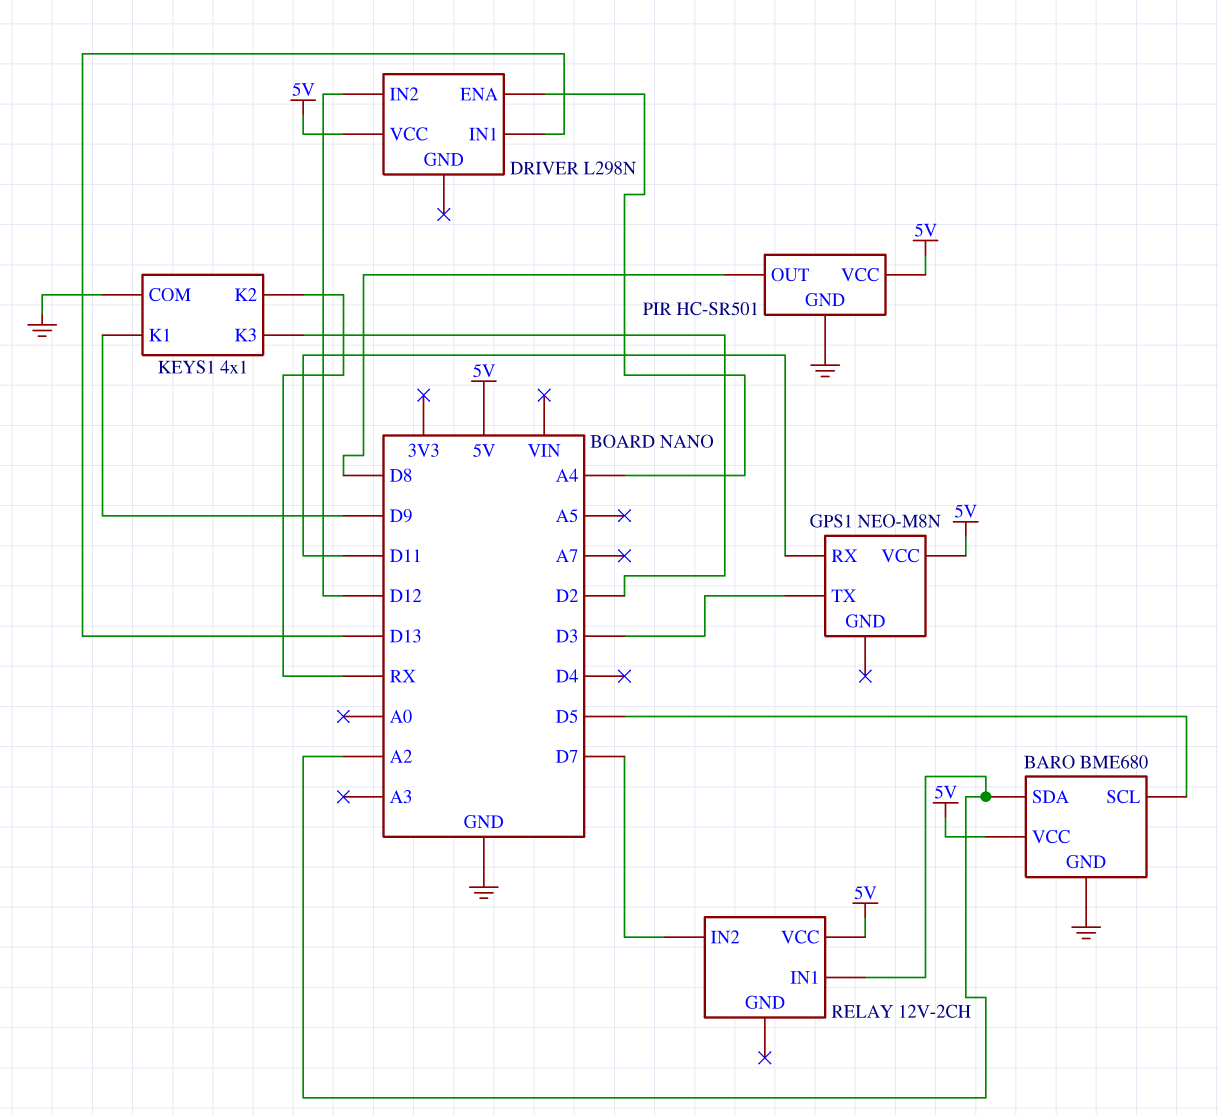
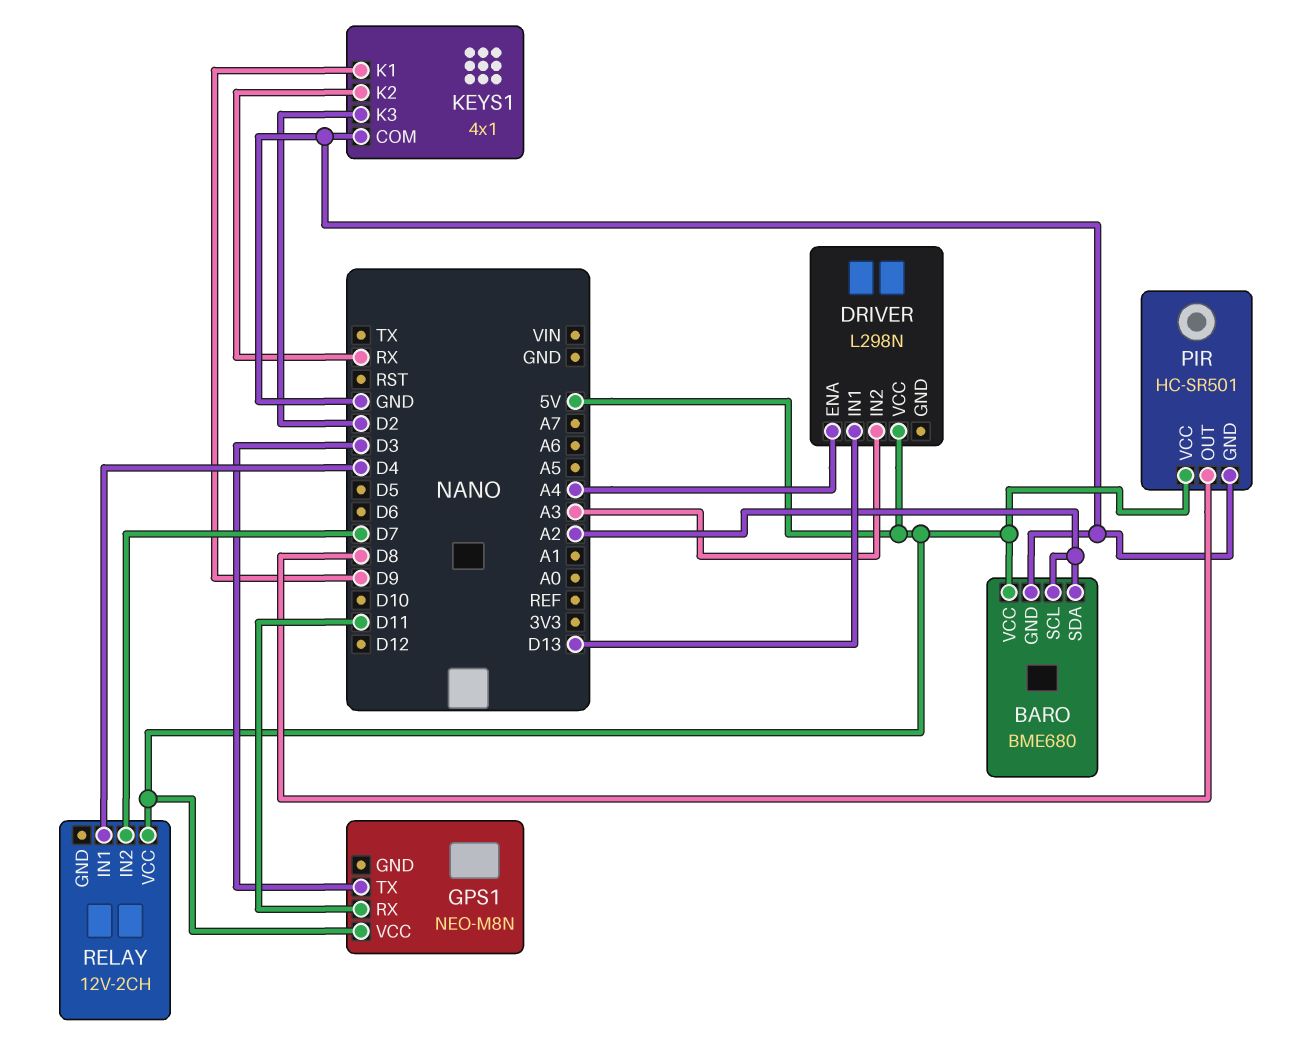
BARO pin SCL: D5 -> A2
DRIVER pin IN2: D12 -> A3
RELAY pin IN1: A2 -> D4

